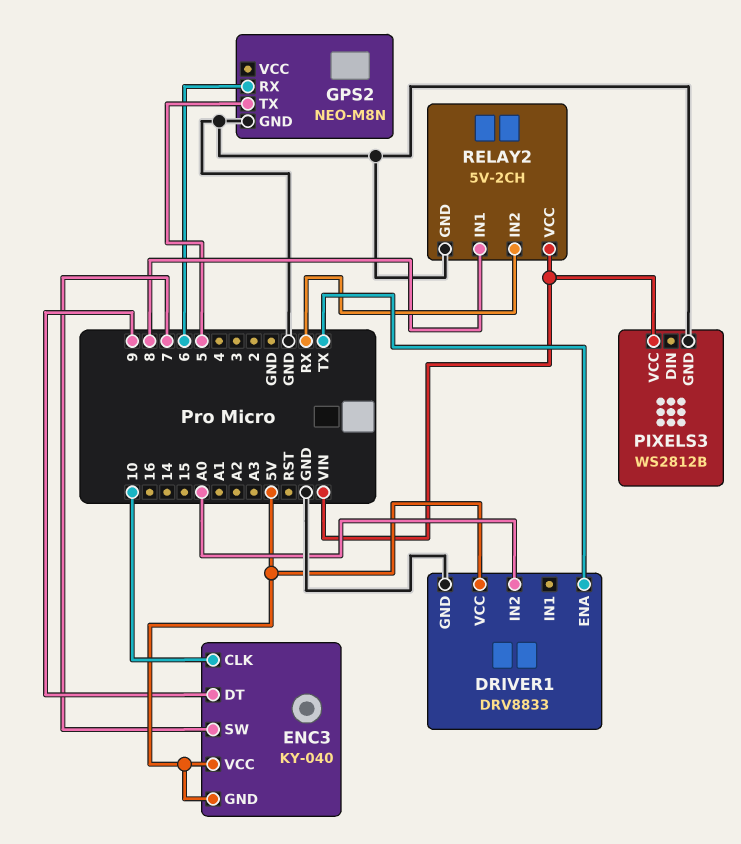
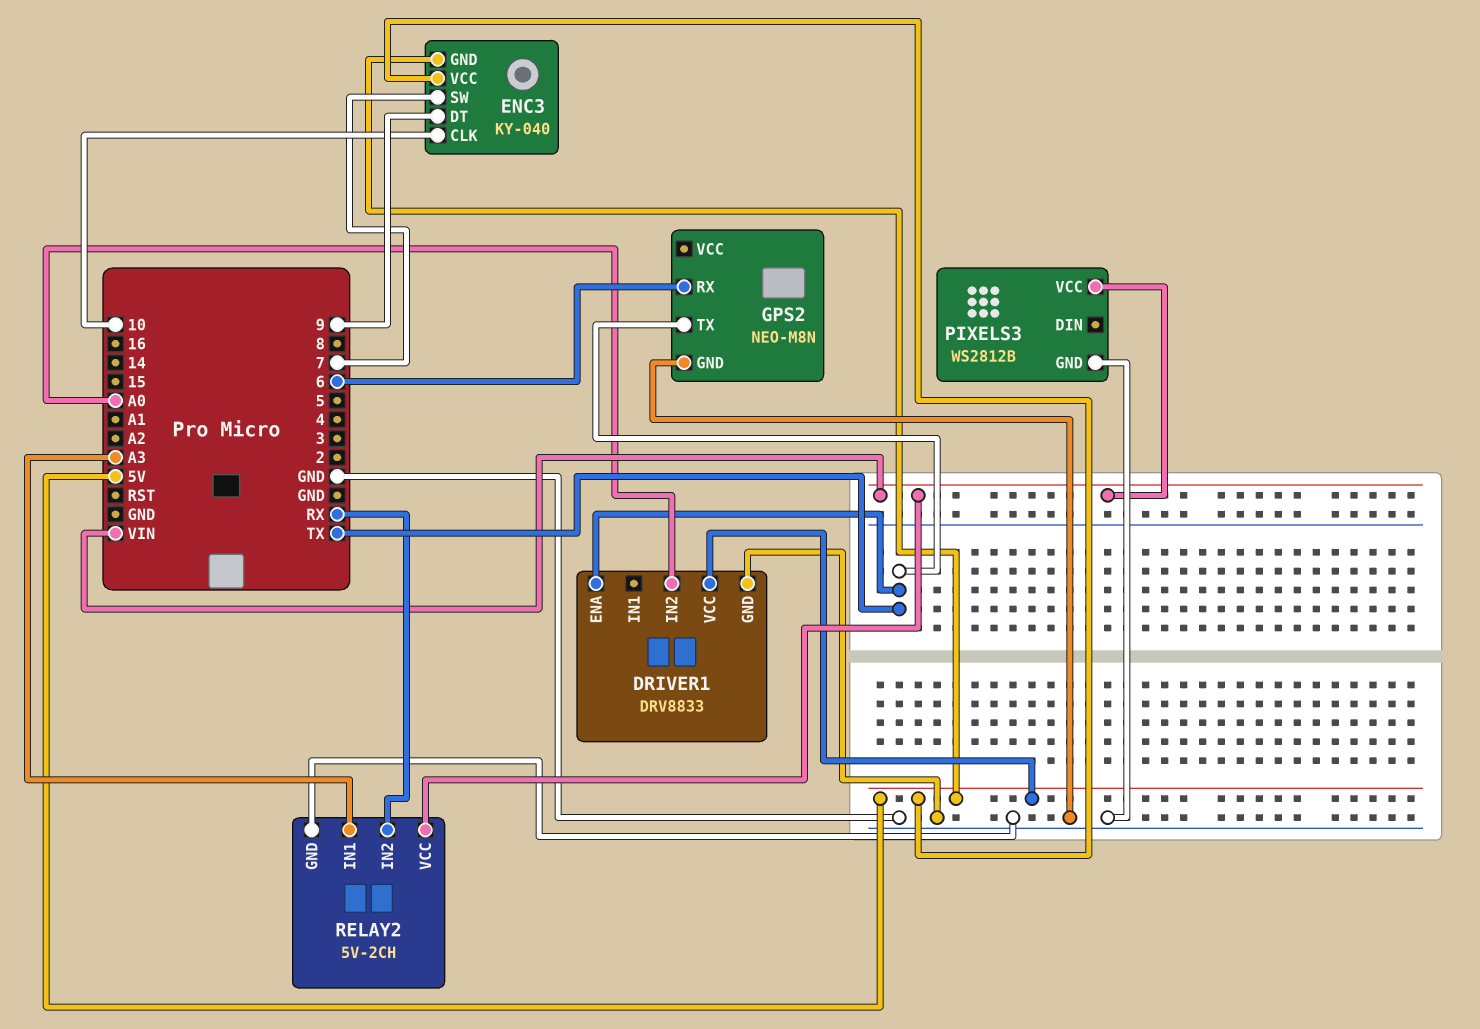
GPS2 pin TX: 5 -> TX
RELAY2 pin IN1: 8 -> A3

